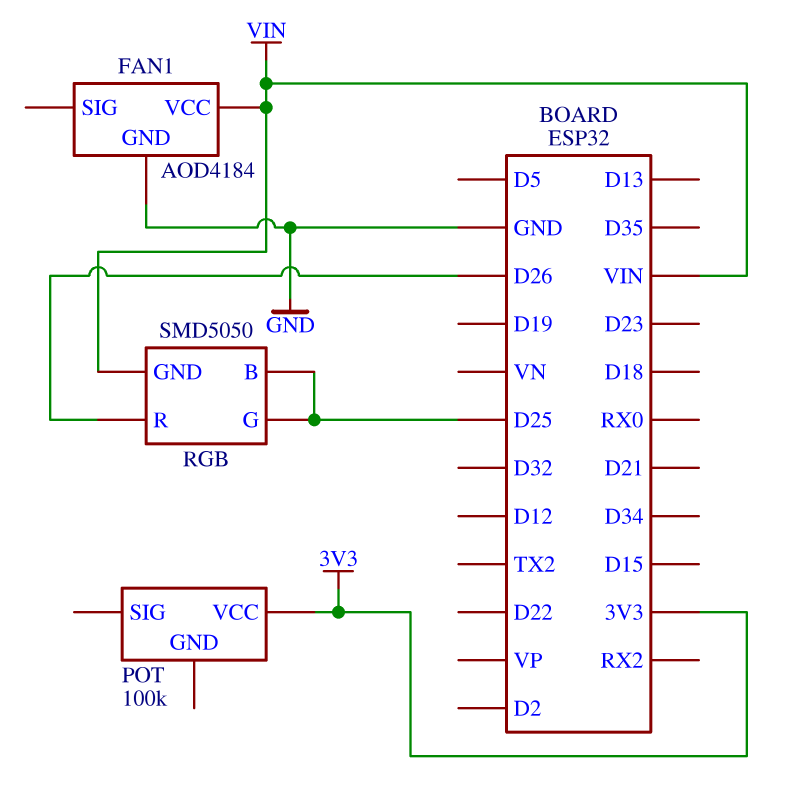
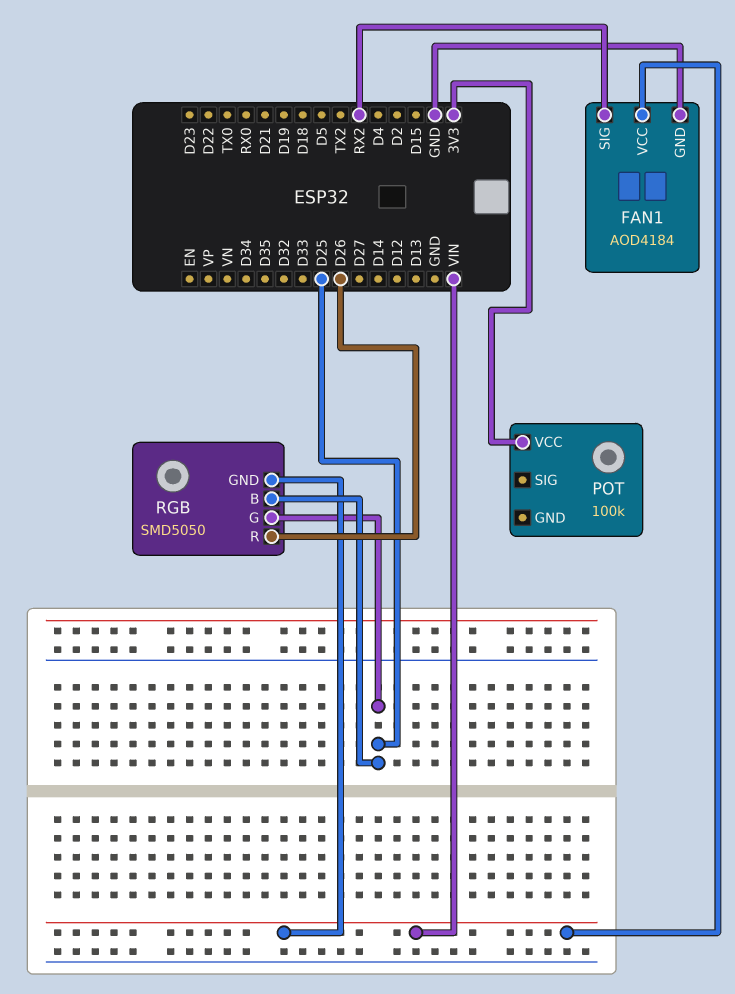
FAN1 pin SIG: none -> RX2

